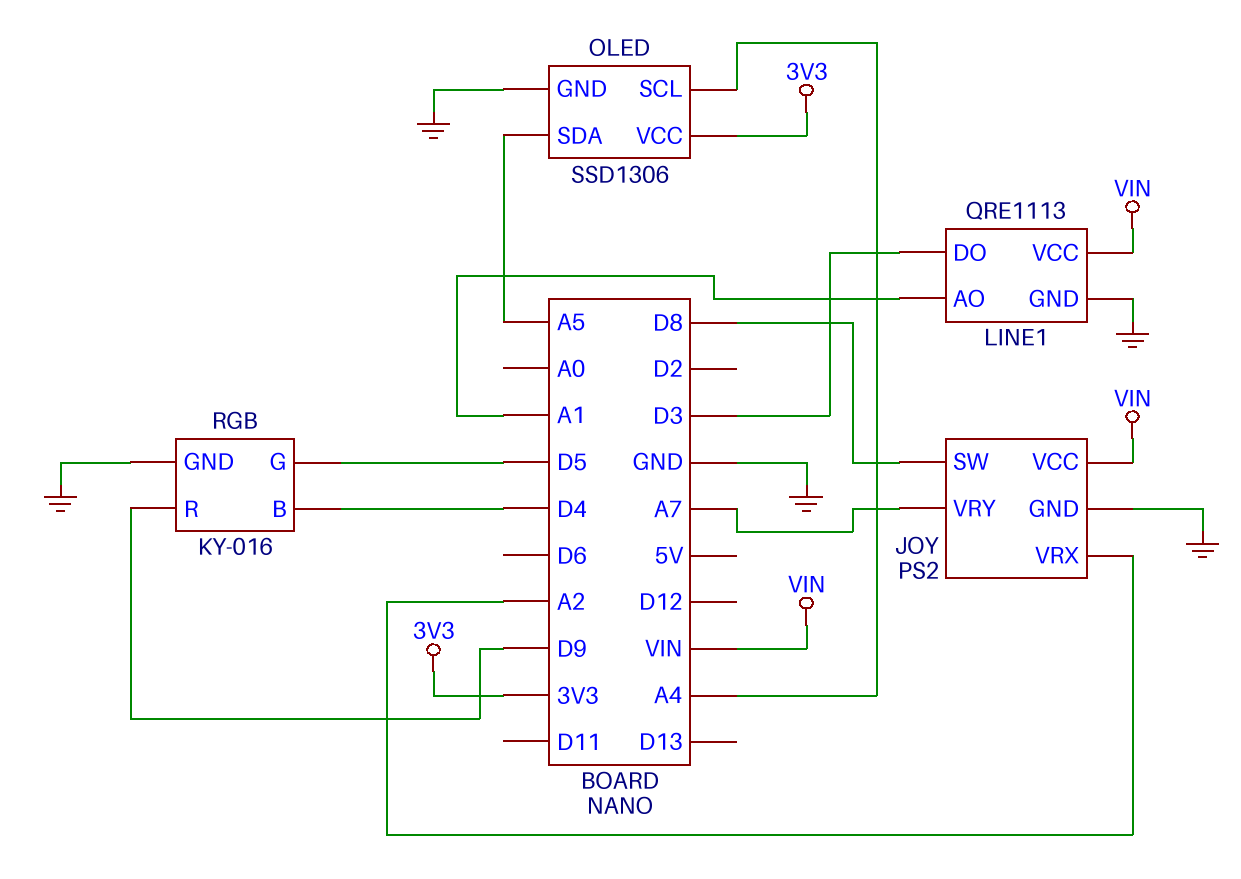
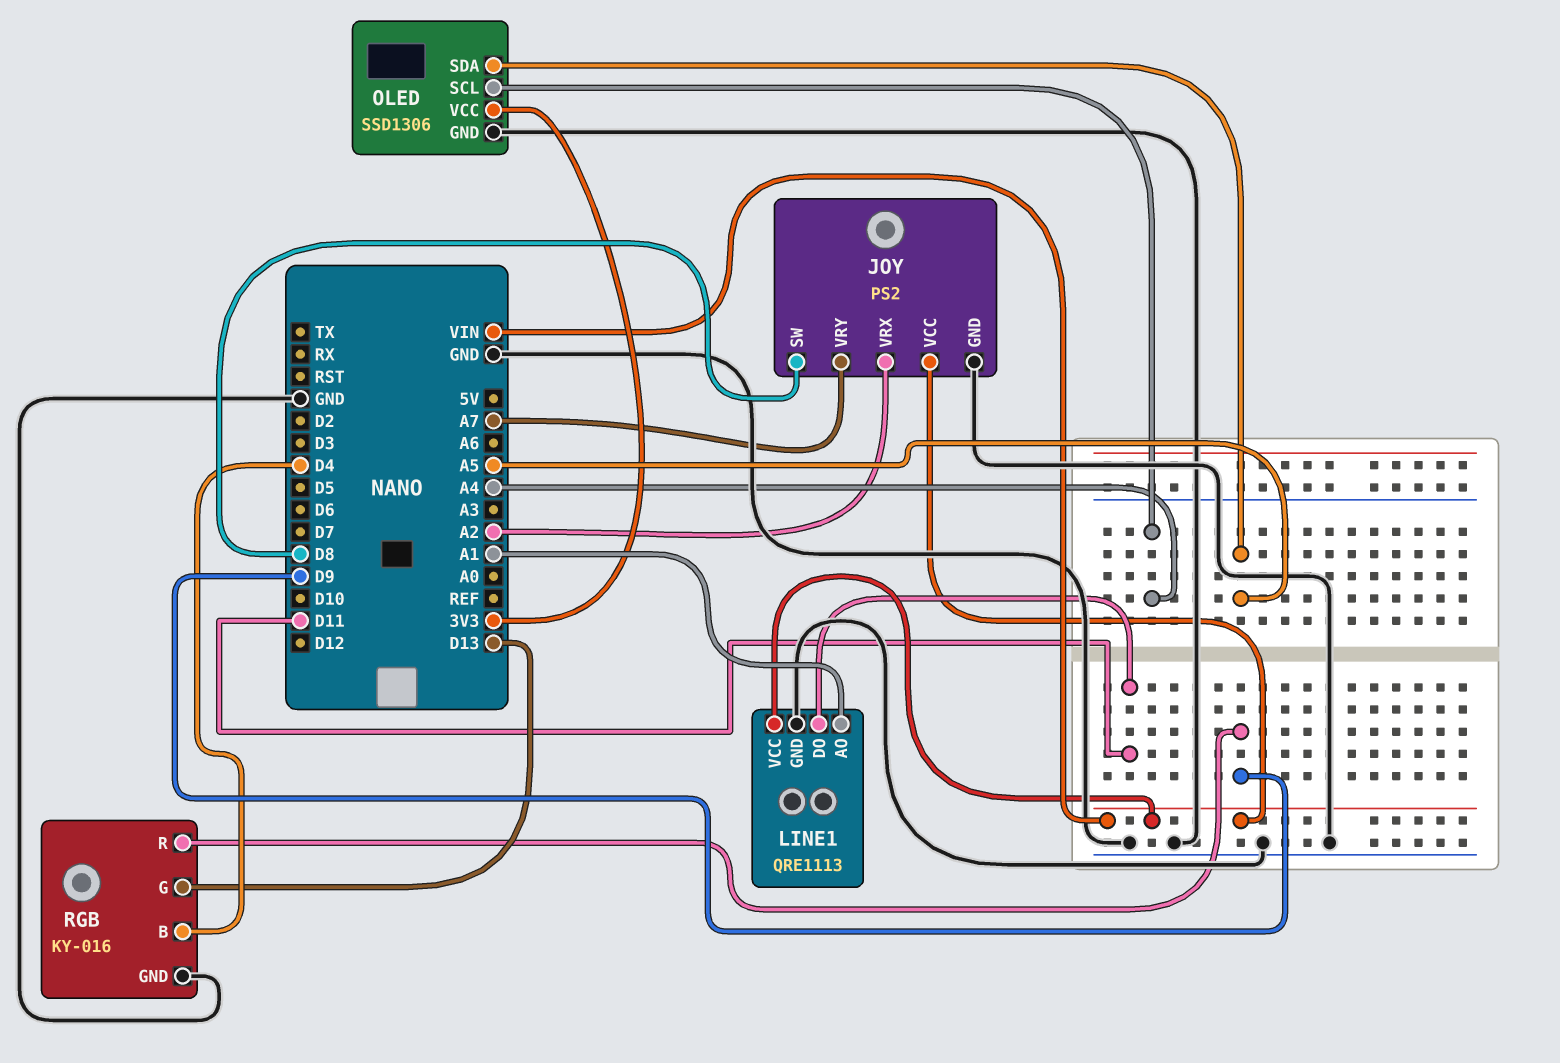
LINE1 pin DO: D3 -> D11
RGB pin G: D5 -> D13

